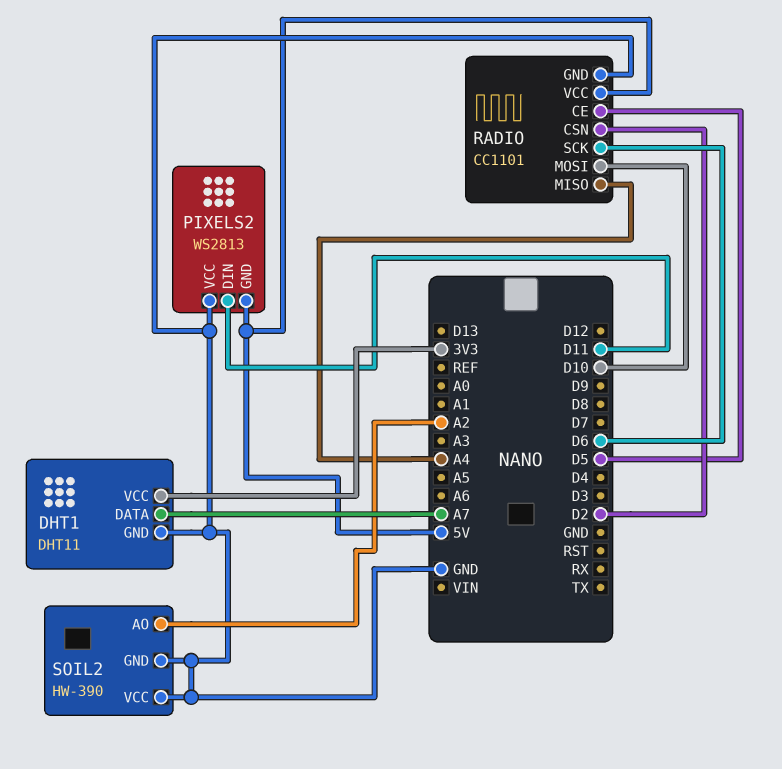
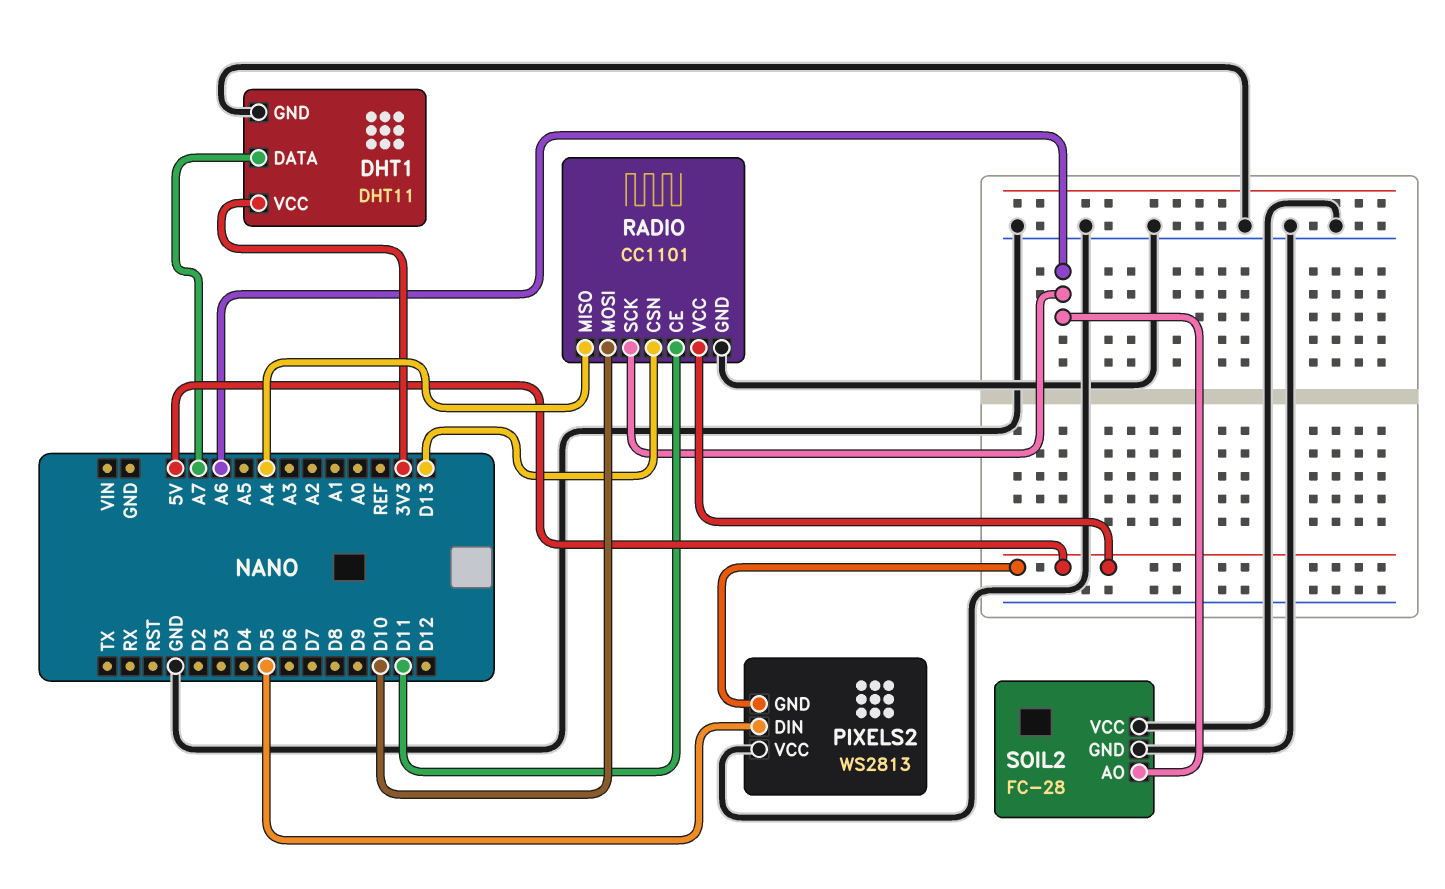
PIXELS2 pin DIN: D11 -> D5
RADIO pin CE: D5 -> D11
RADIO pin CSN: D2 -> D13
RADIO pin SCK: D6 -> A6
SOIL2: HW-390 -> FC-28
SOIL2 pin AO: A2 -> A6

